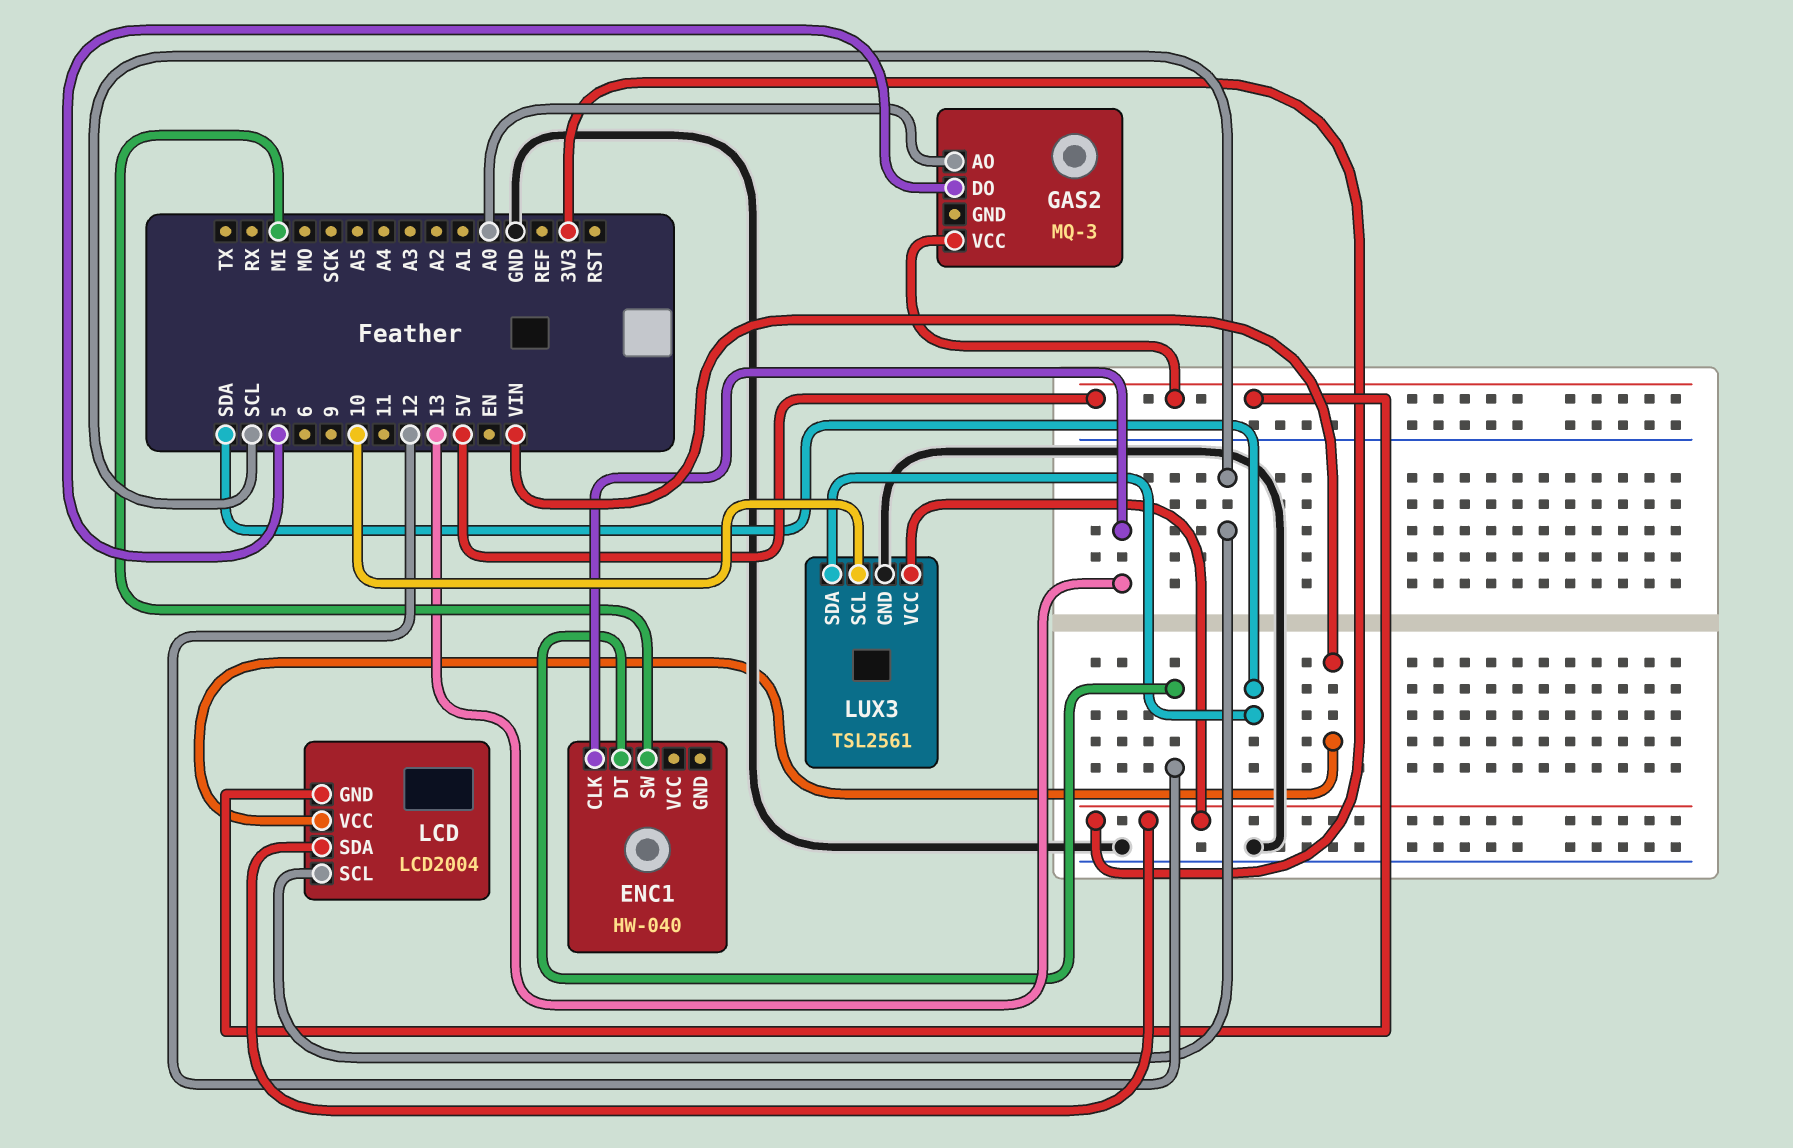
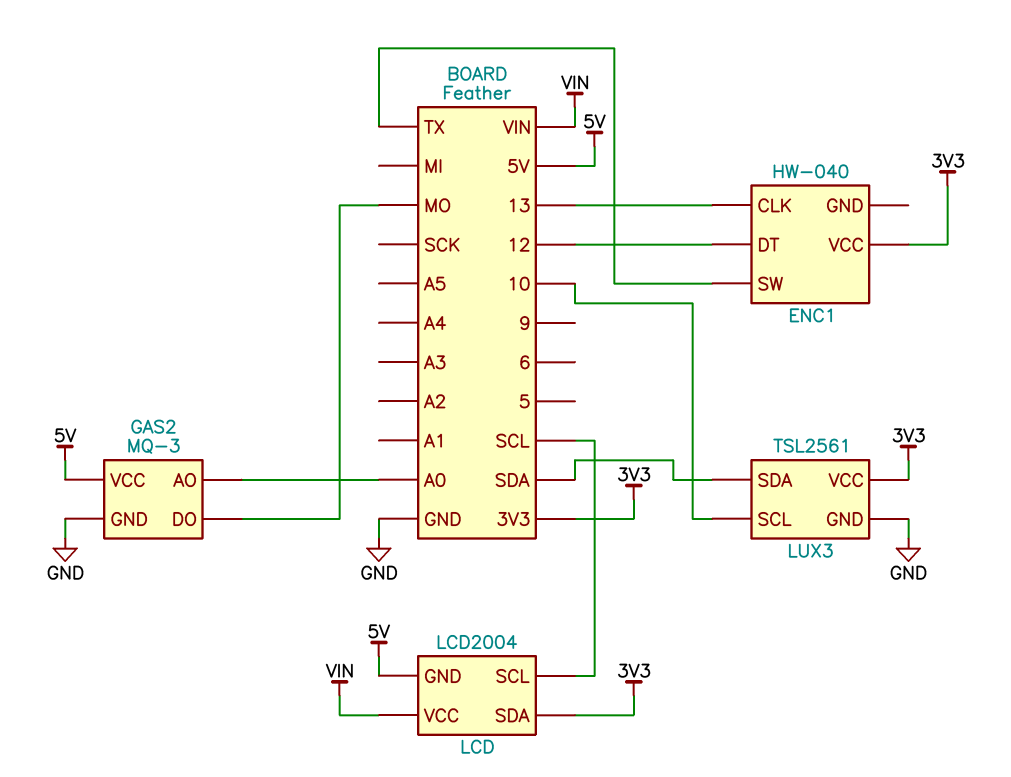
ENC1 pin SW: MI -> TX
ENC1 pin VCC: none -> 3V3
GAS2 pin DO: 5 -> MO
GAS2 pin GND: none -> GND

